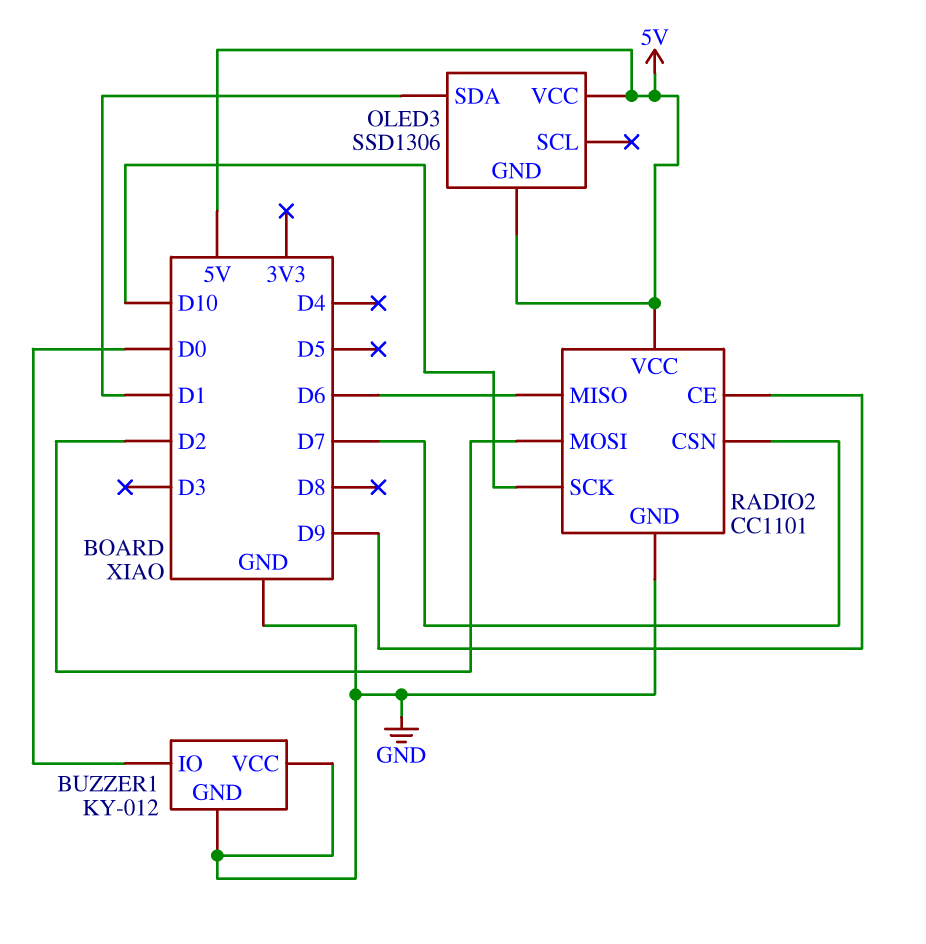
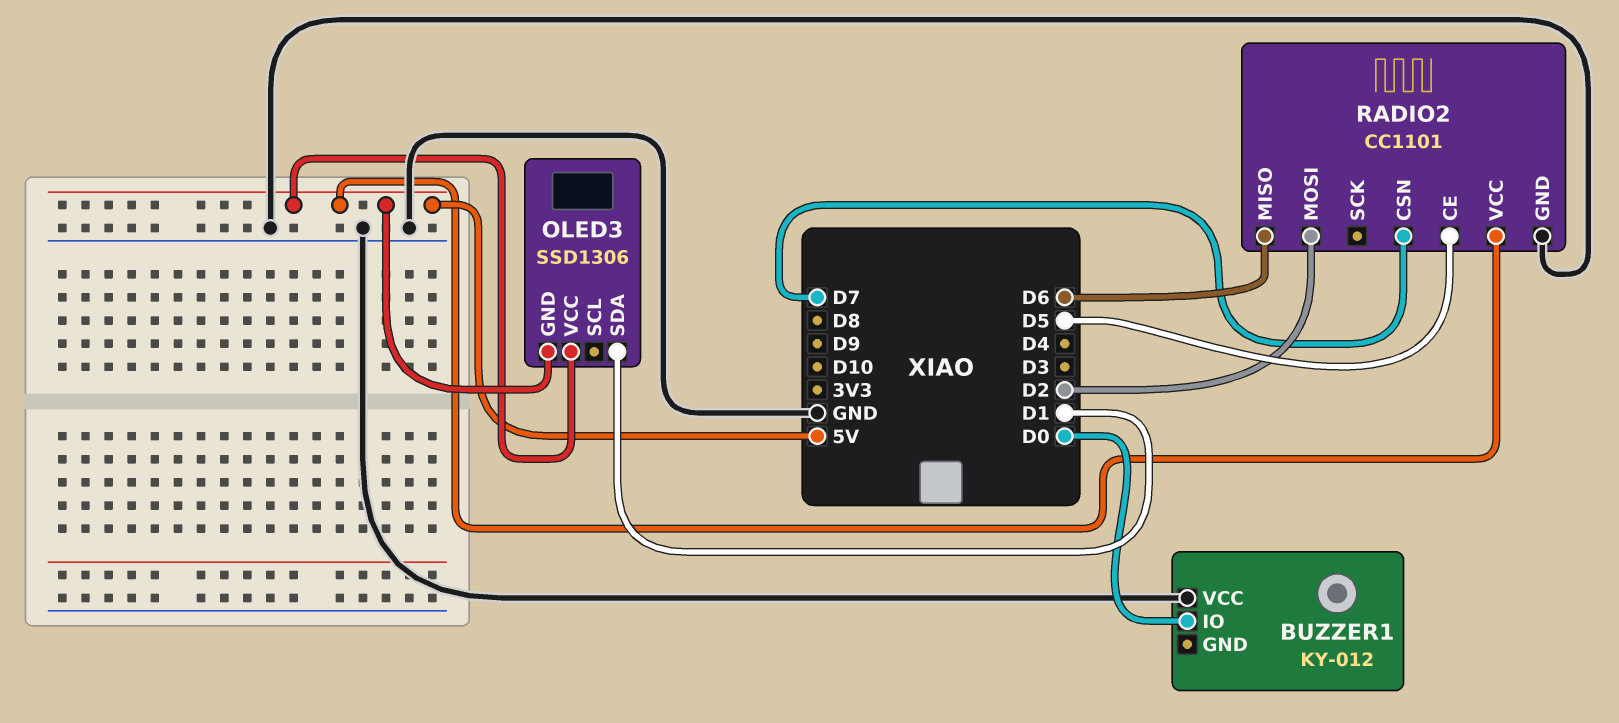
BUZZER1 pin GND: GND -> none
RADIO2 pin CE: D9 -> D5
RADIO2 pin SCK: D10 -> none

